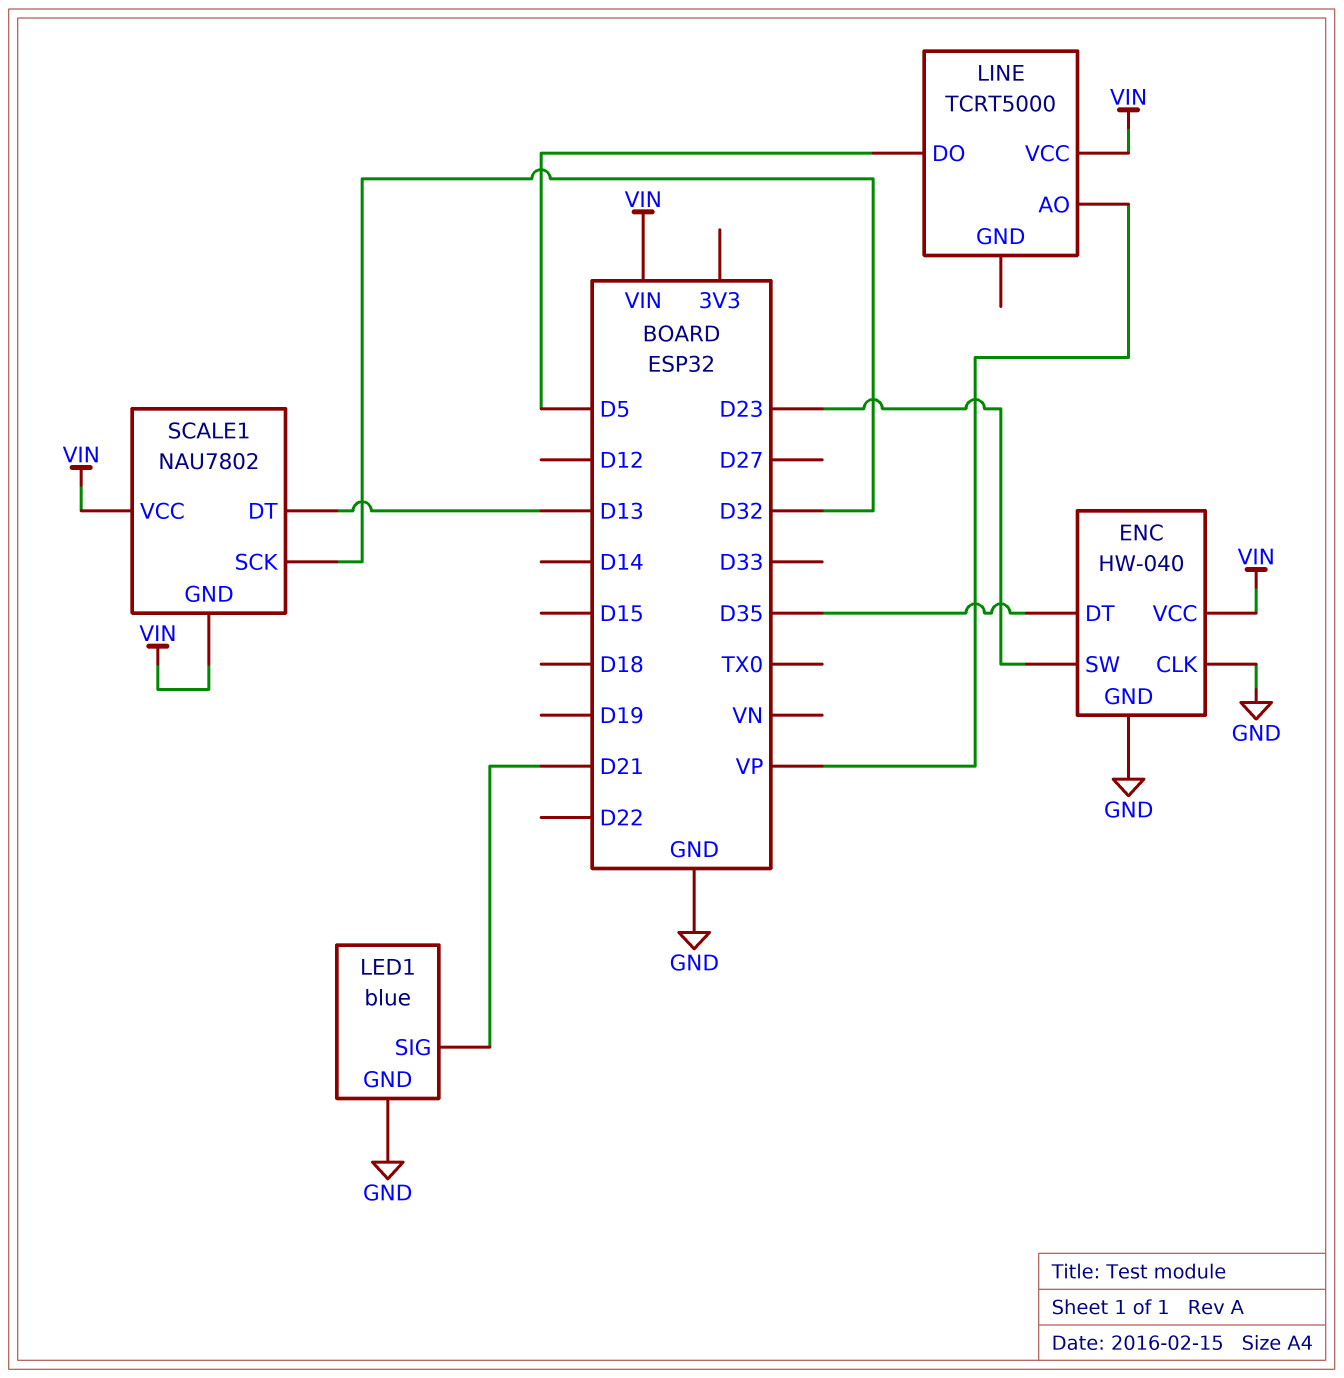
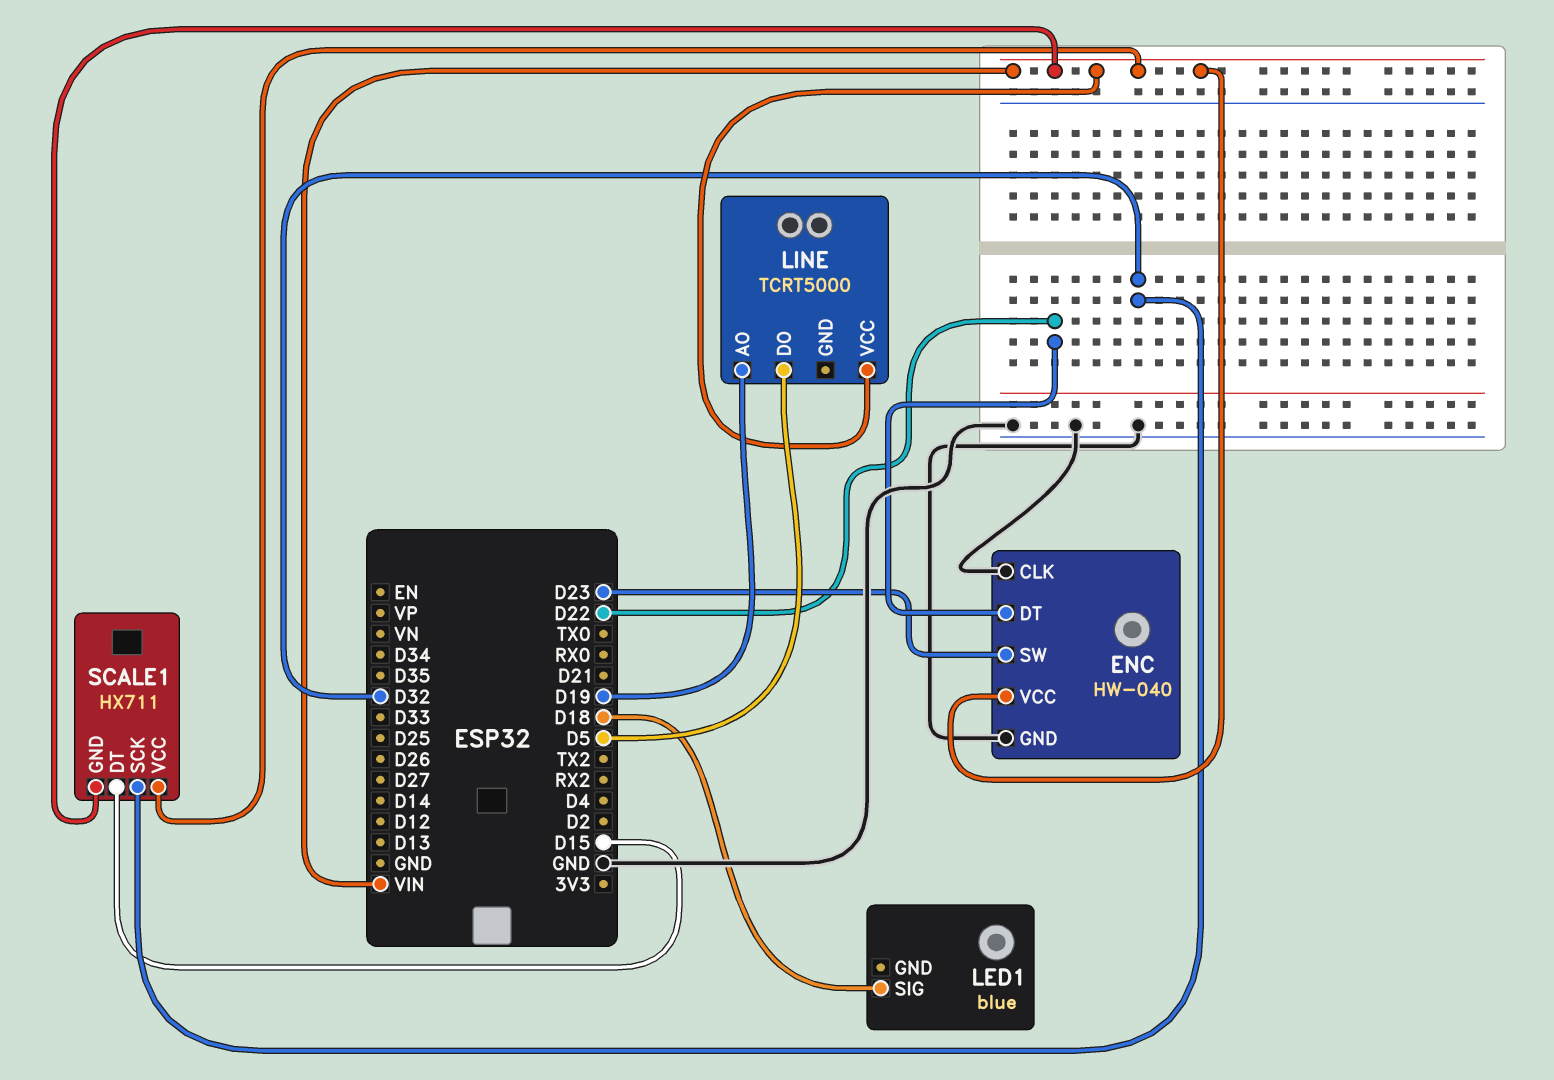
ENC pin DT: D35 -> D22
LED1 pin GND: GND -> none
LED1 pin SIG: D21 -> D18
LINE pin AO: VP -> D19
SCALE1: NAU7802 -> HX711
SCALE1 pin DT: D13 -> D15

